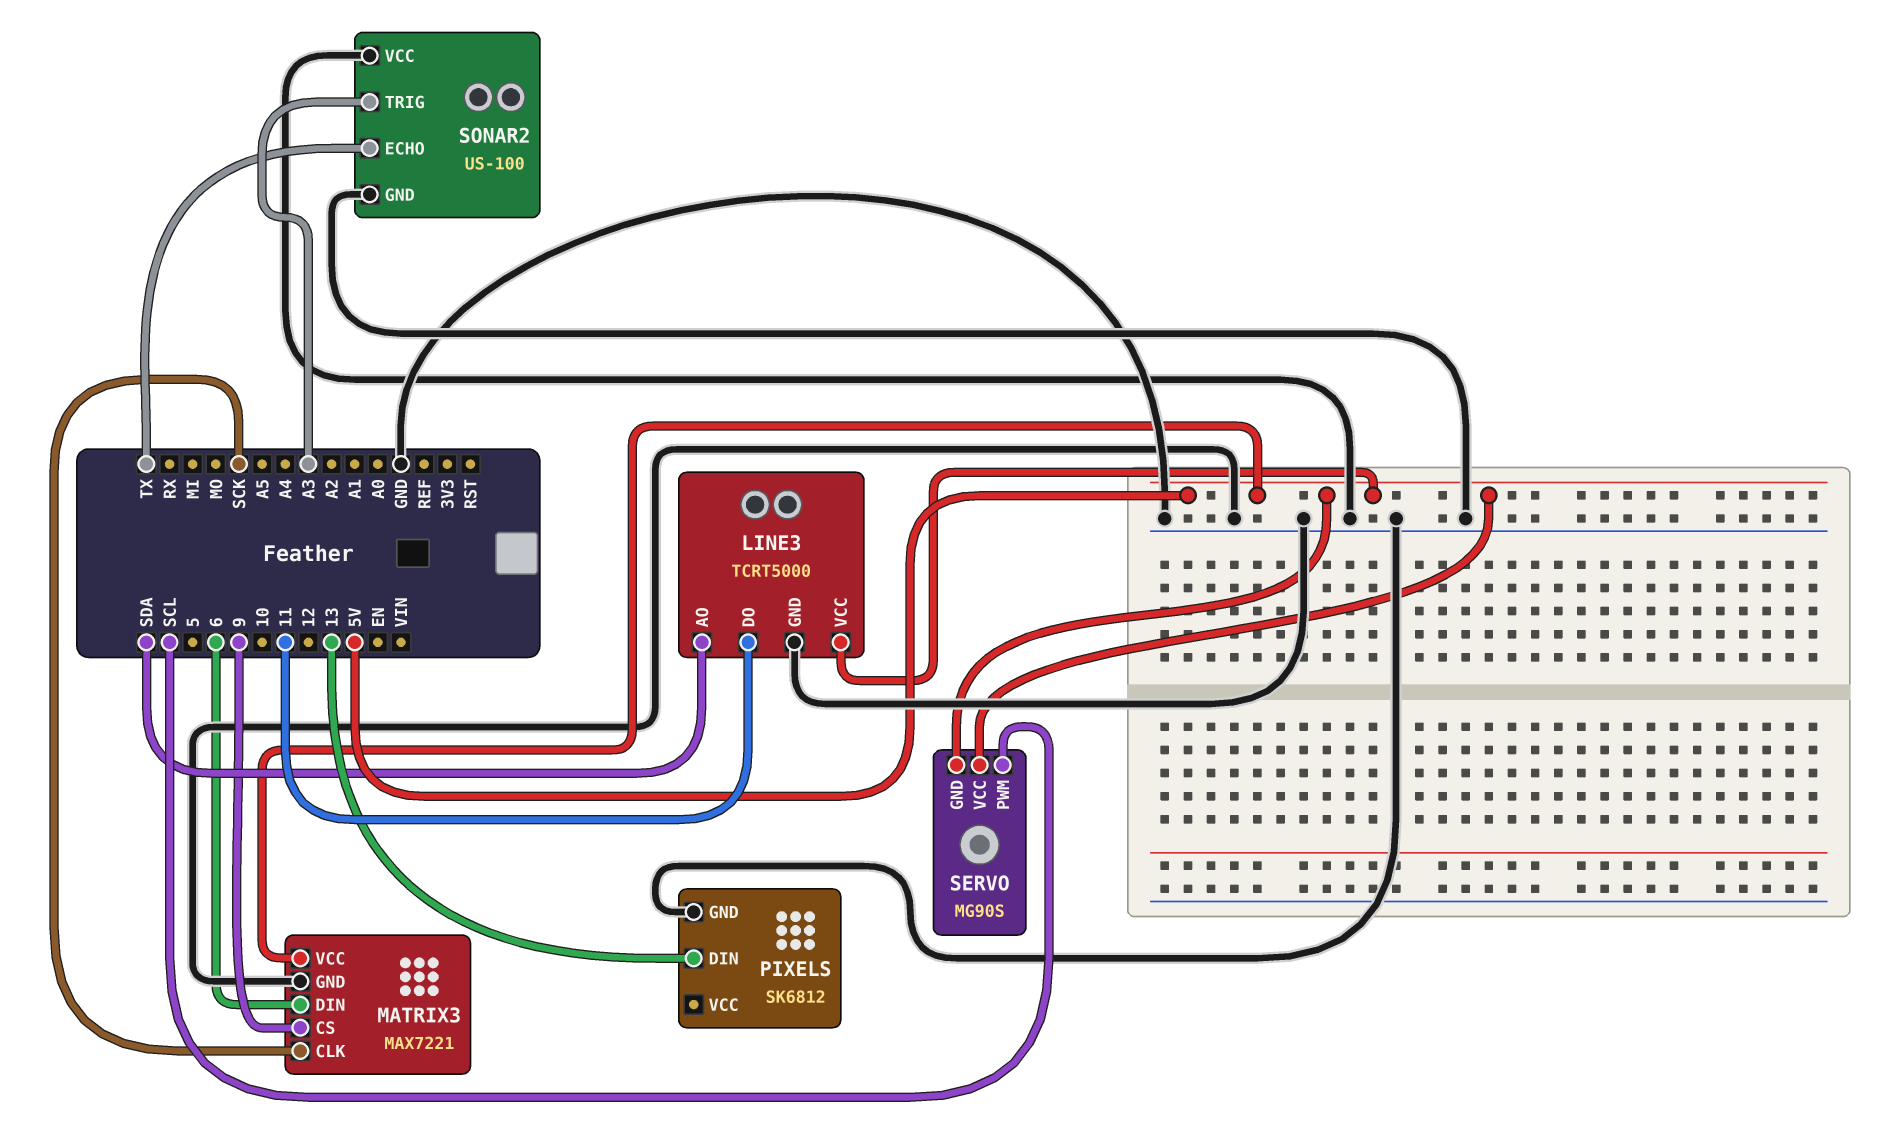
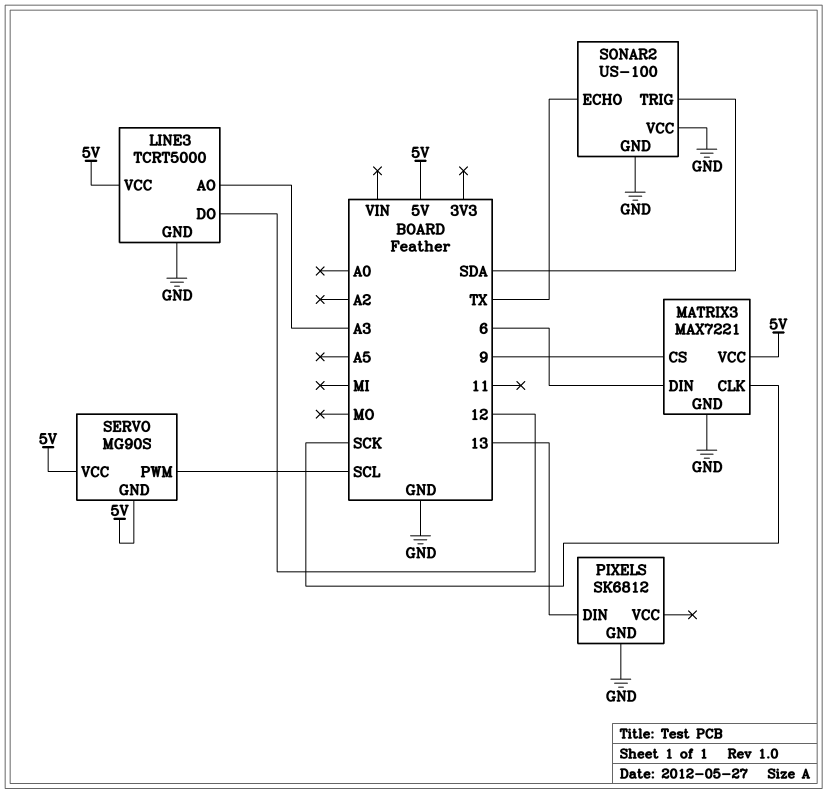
LINE3 pin AO: SDA -> A3
LINE3 pin DO: 11 -> 12
SONAR2 pin TRIG: A3 -> SDA

